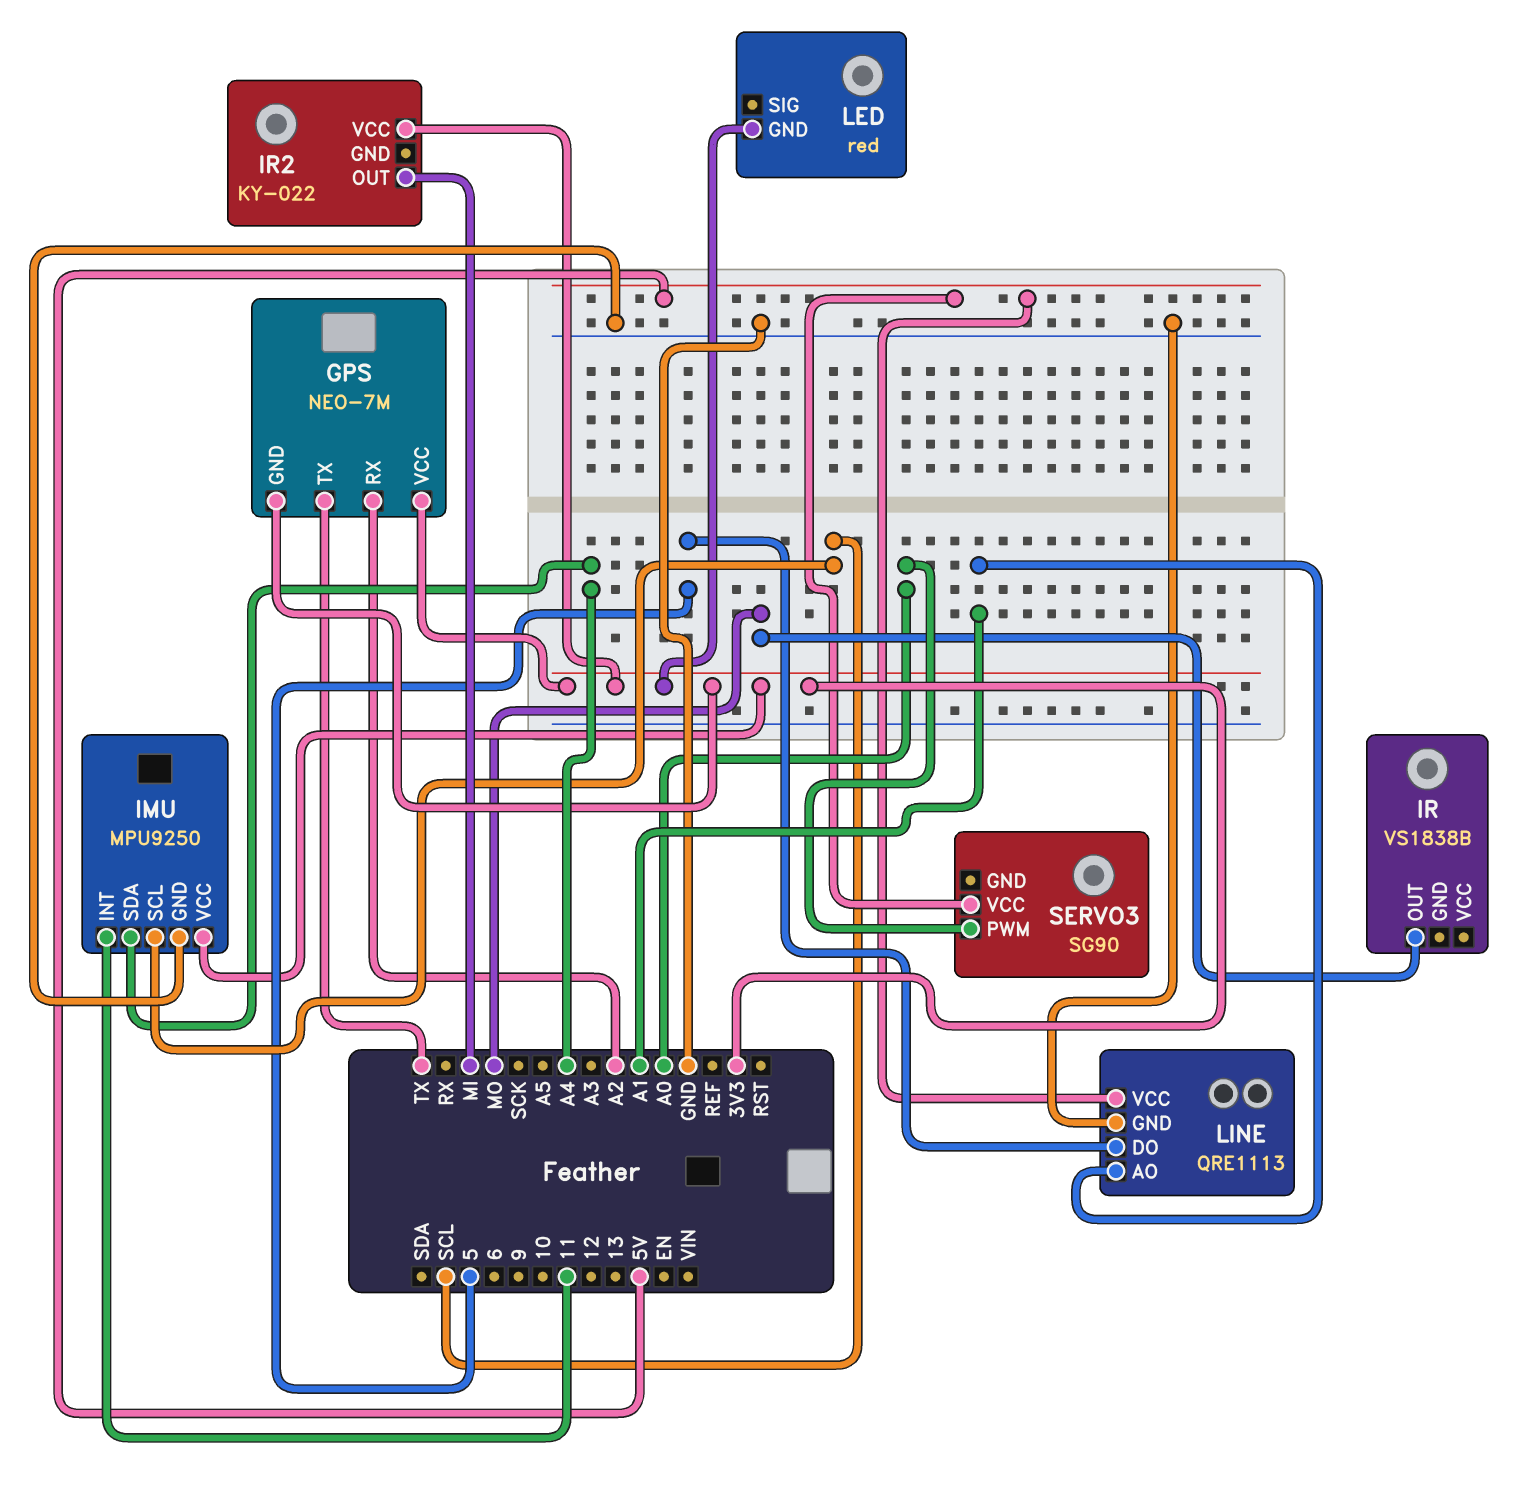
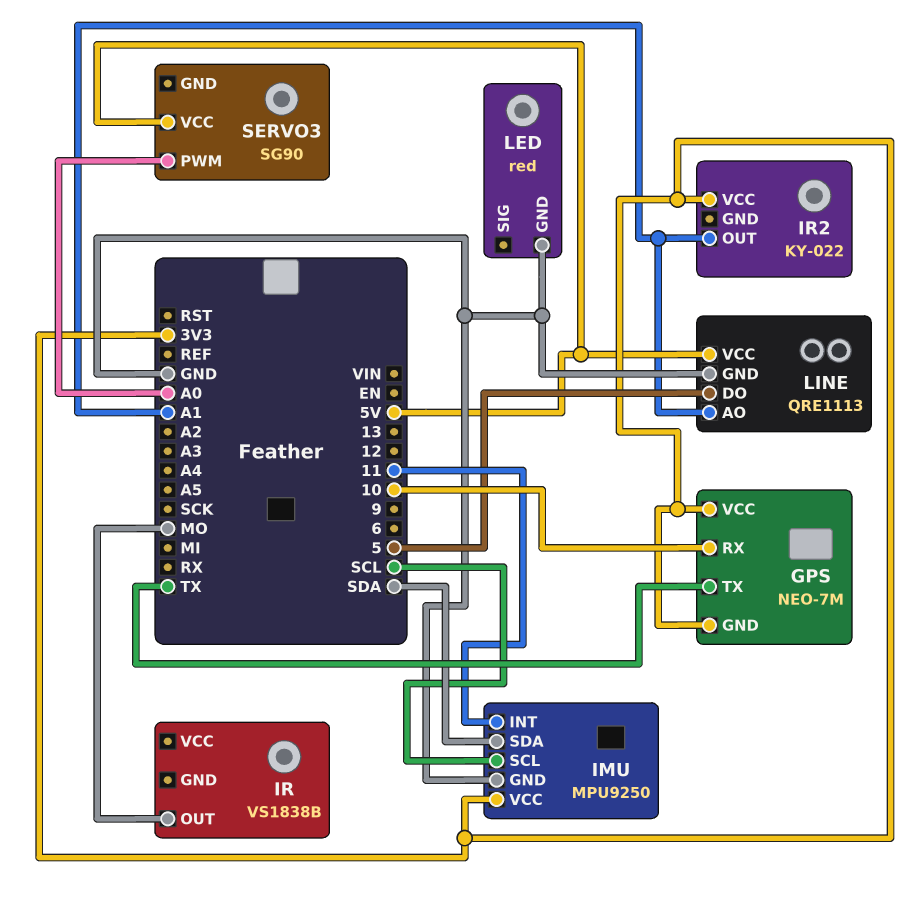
GPS pin RX: A2 -> 10
IMU pin SDA: A4 -> SDA
IR2 pin OUT: MI -> A1
LED pin GND: 3V3 -> GND

